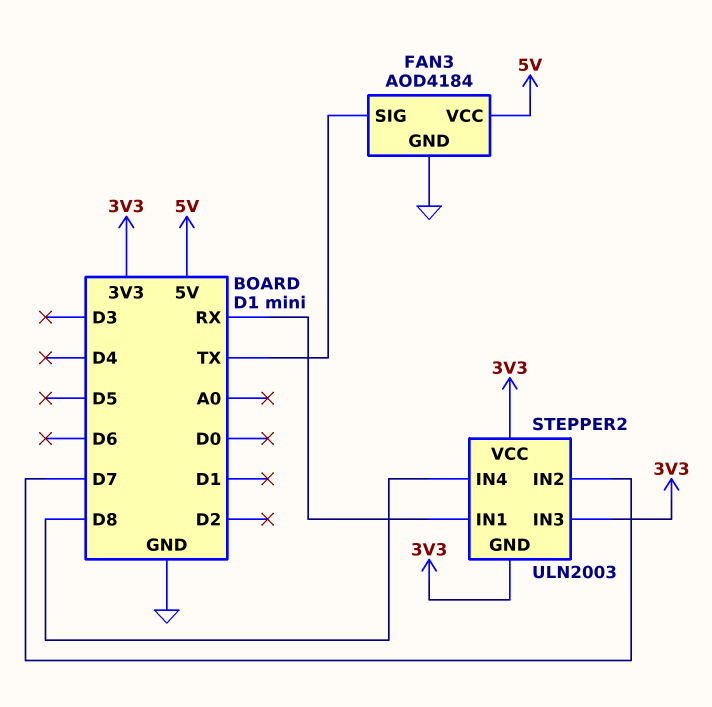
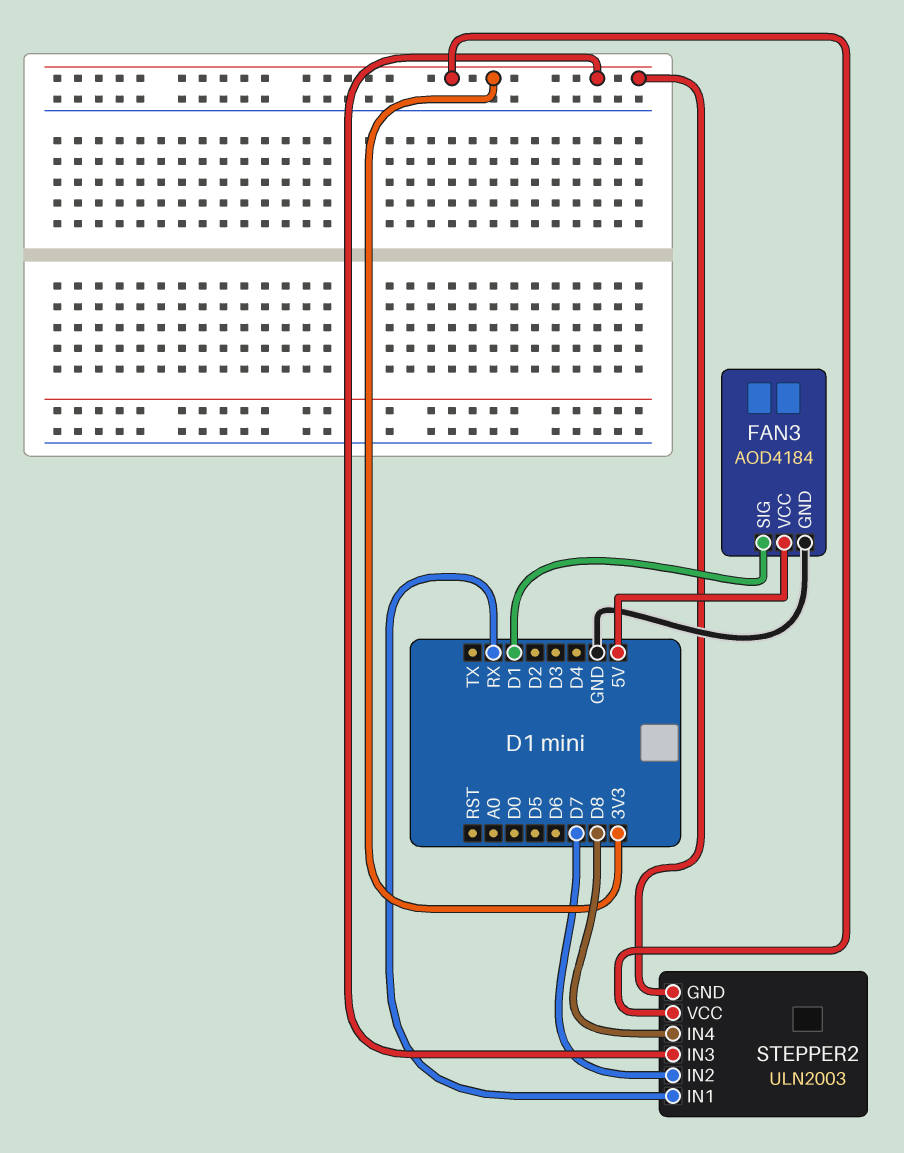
FAN3 pin SIG: TX -> D1

